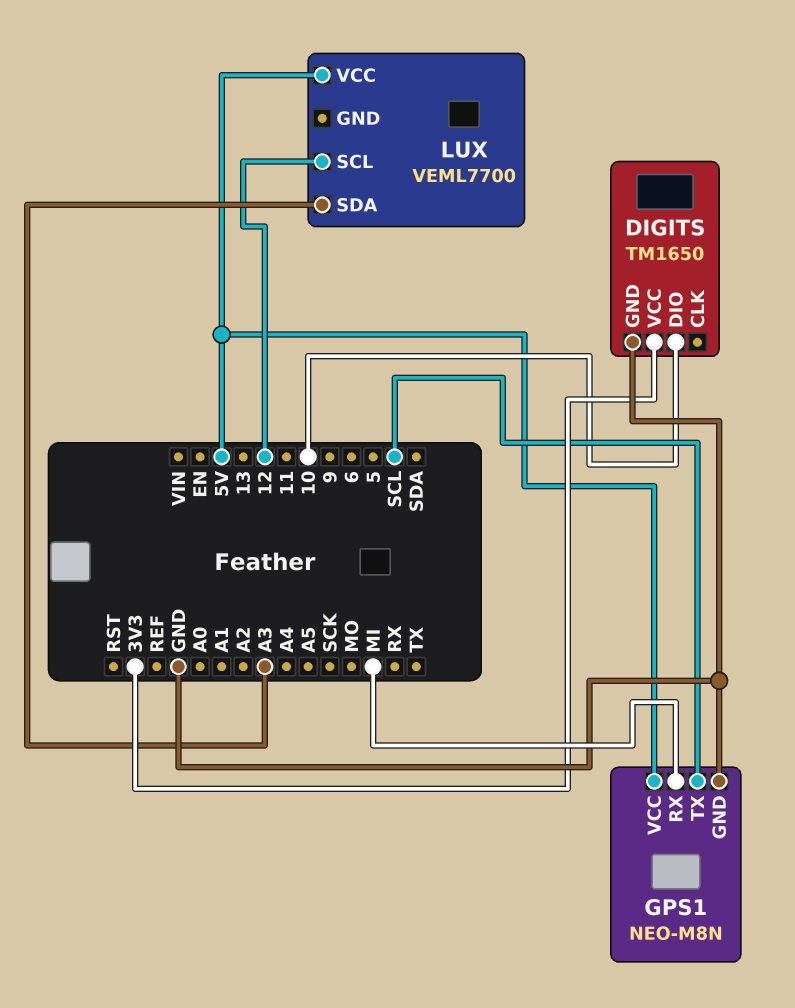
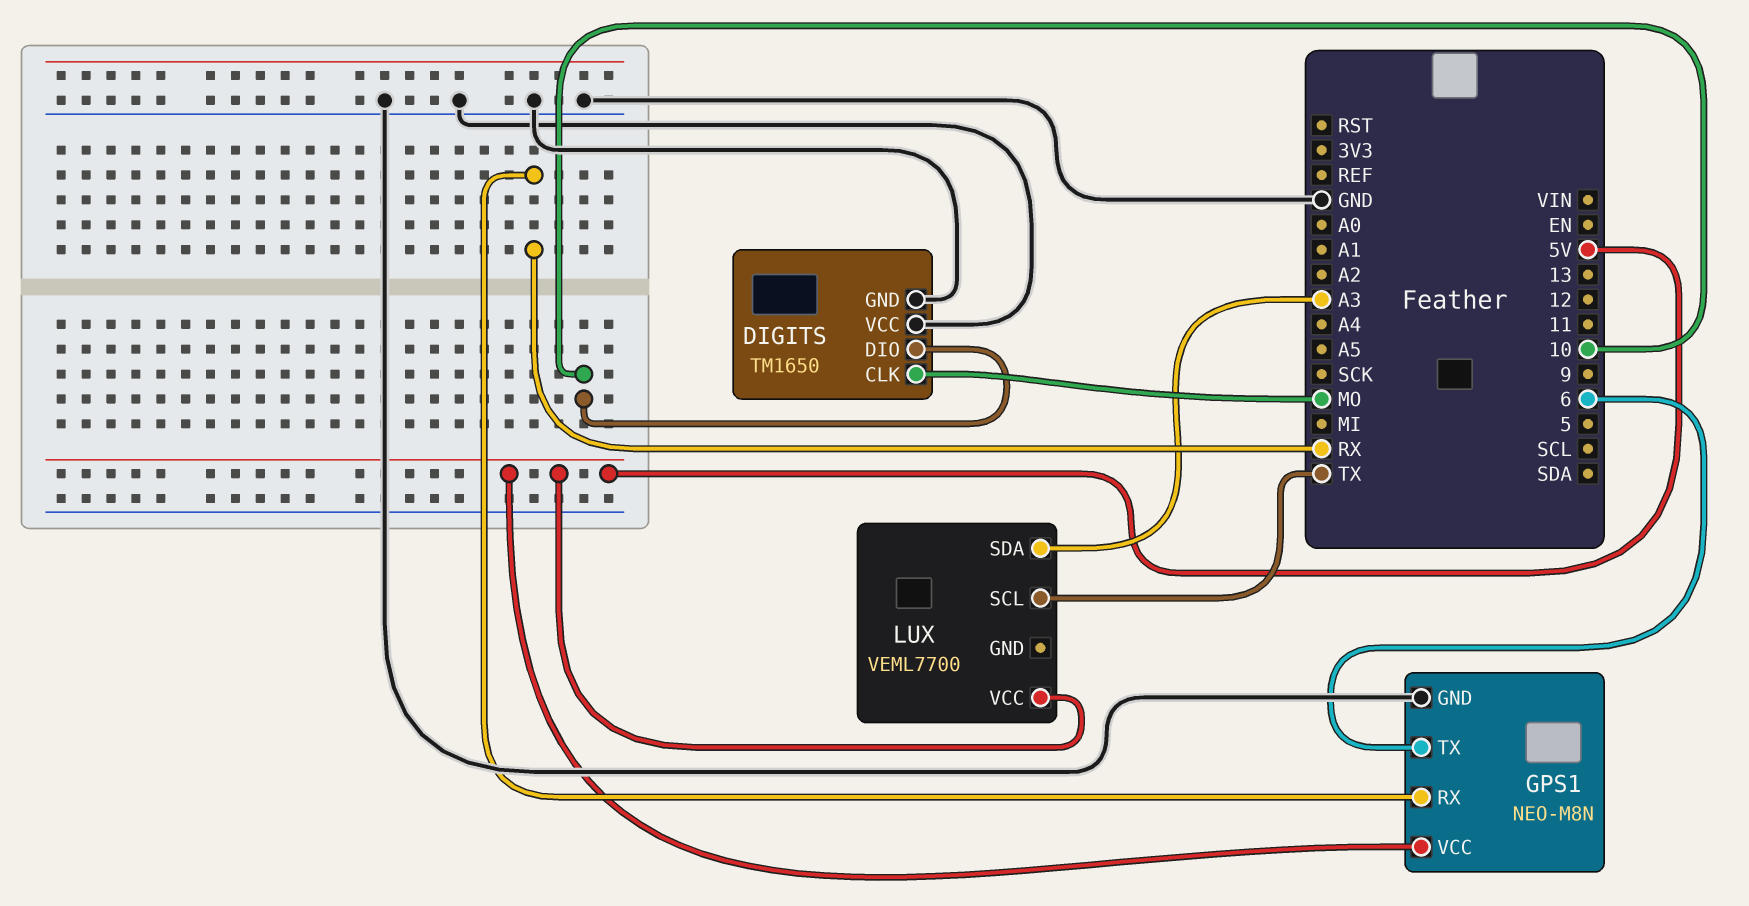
DIGITS pin CLK: none -> MO
DIGITS pin VCC: 3V3 -> GND
GPS1 pin RX: MI -> RX
GPS1 pin TX: SCL -> 6
LUX pin SCL: 12 -> TX

